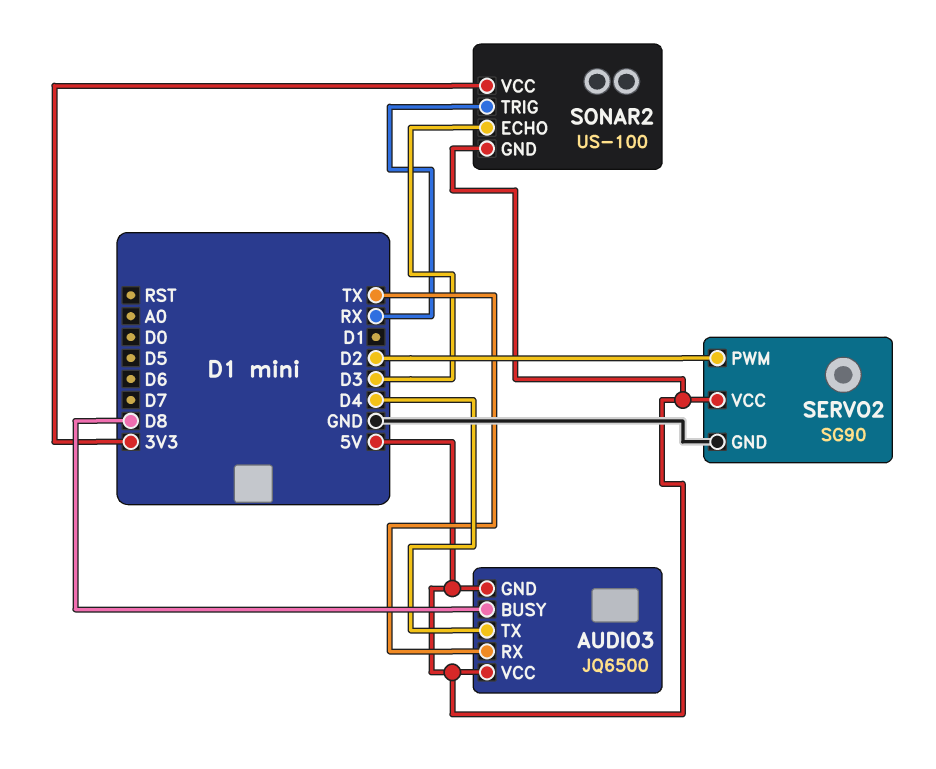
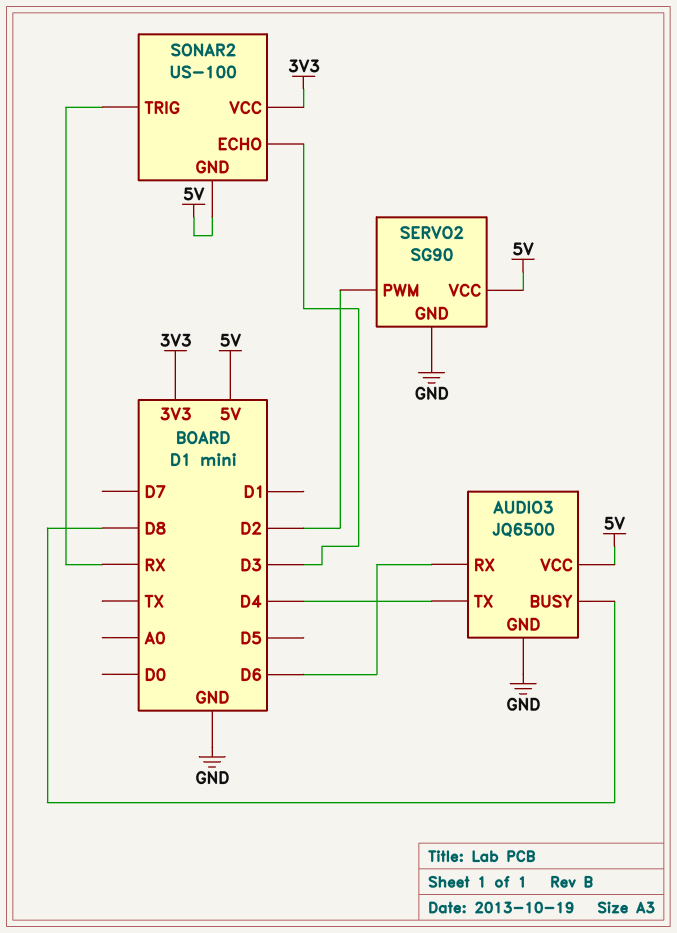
AUDIO3 pin GND: 5V -> GND
AUDIO3 pin RX: TX -> D6

